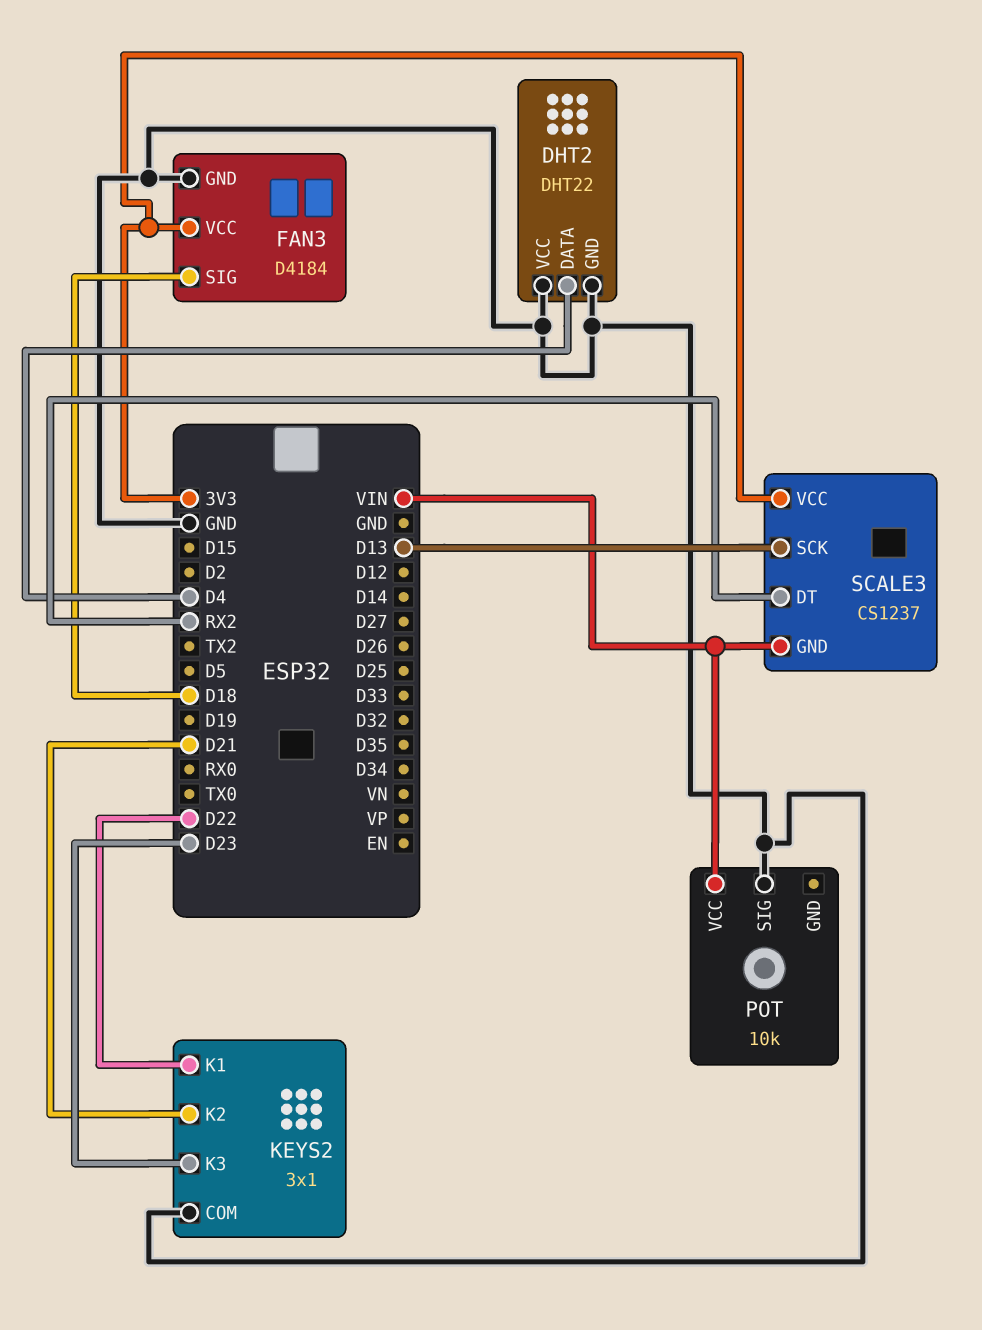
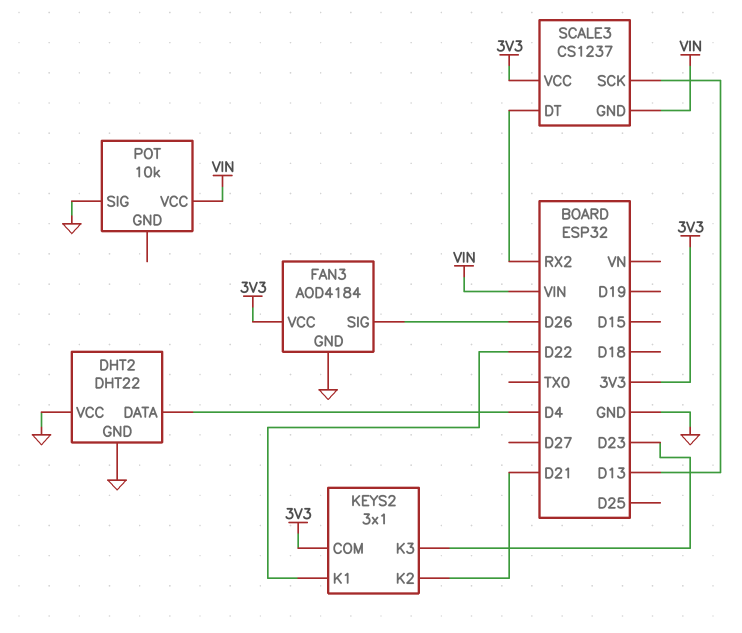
FAN3: D4184 -> AOD4184
FAN3 pin SIG: D18 -> D26
KEYS2 pin COM: GND -> 3V3

